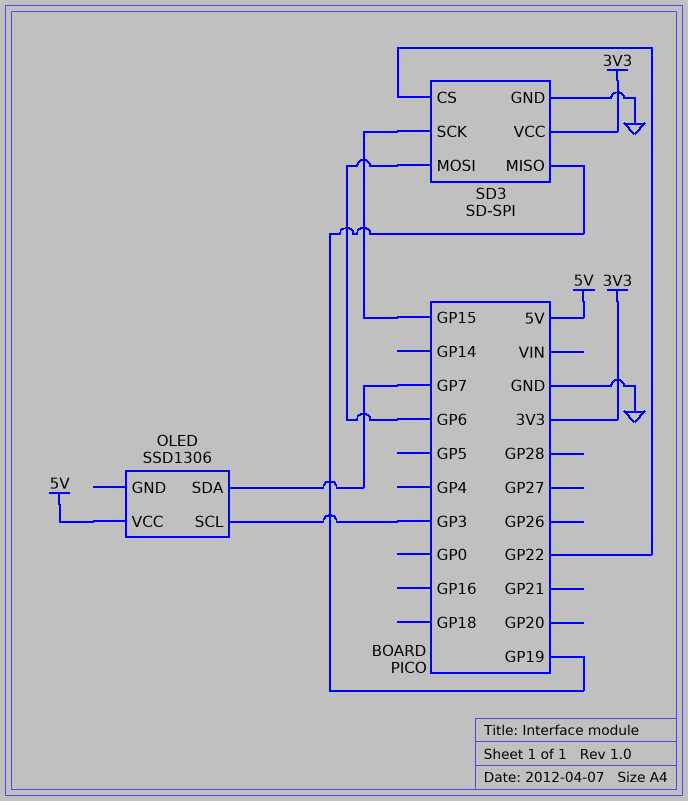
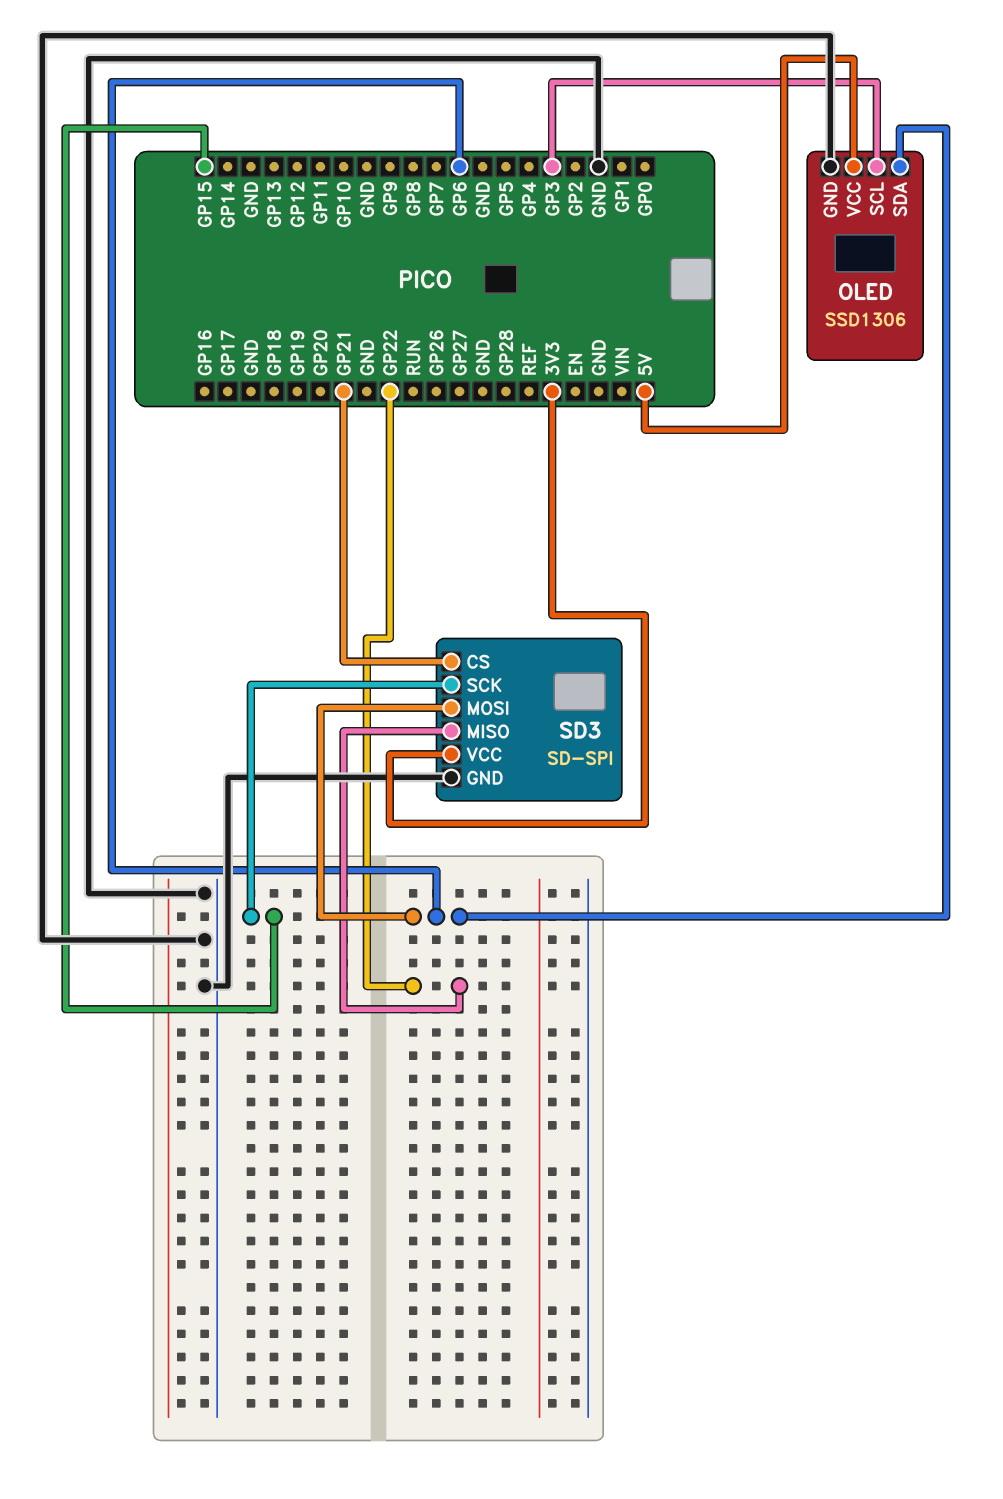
OLED pin GND: none -> GND
OLED pin SDA: GP7 -> GP6
SD3 pin CS: GP22 -> GP21
SD3 pin MISO: GP19 -> GP22

